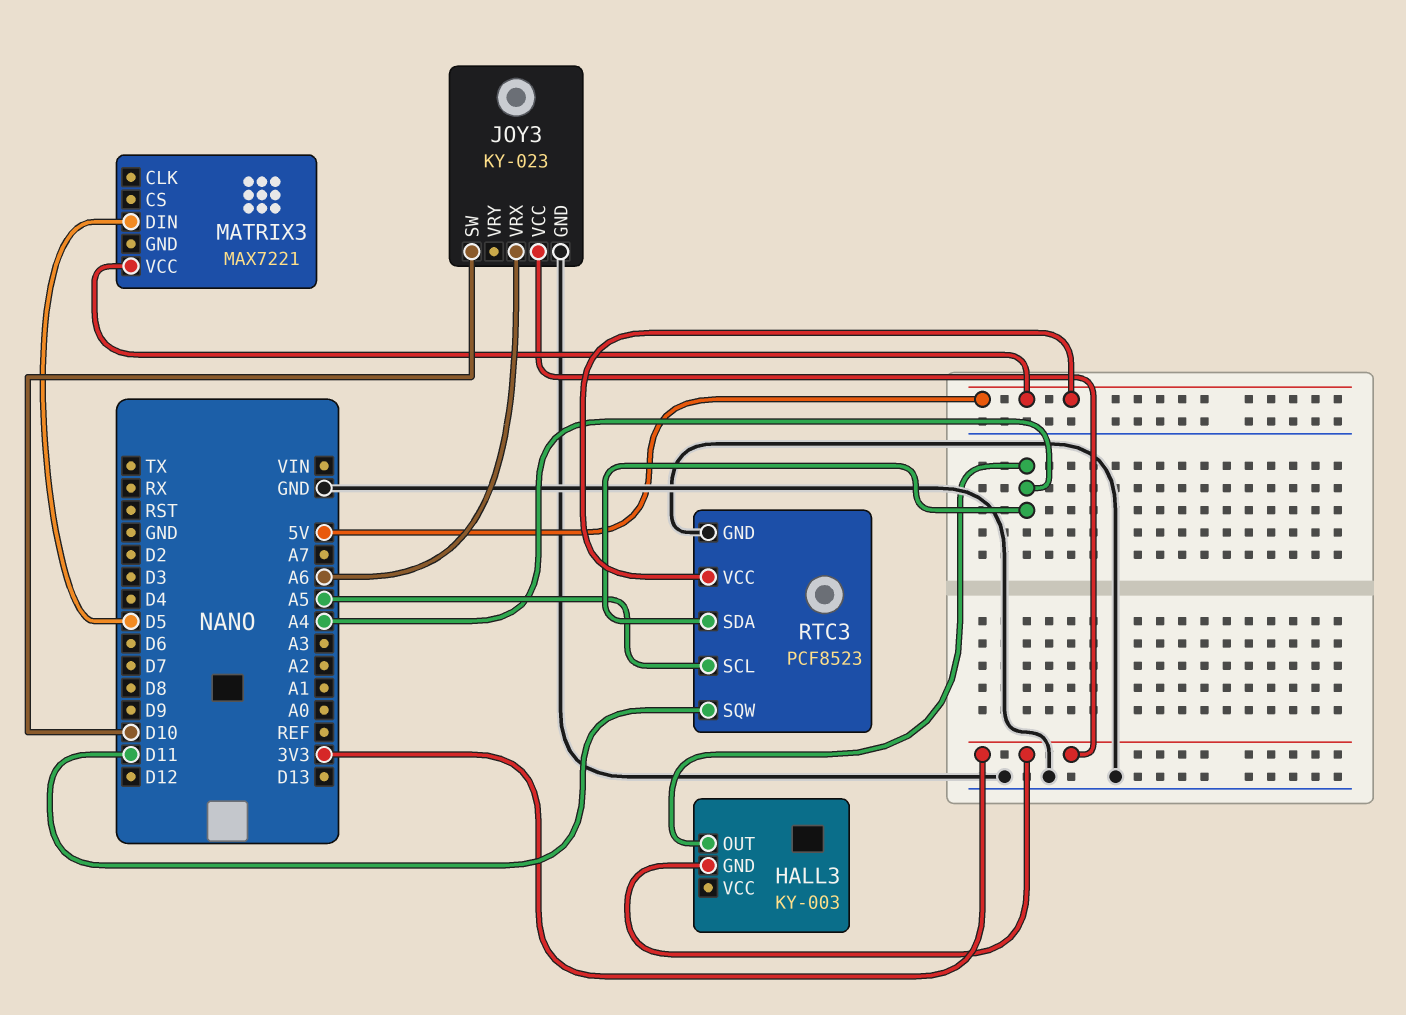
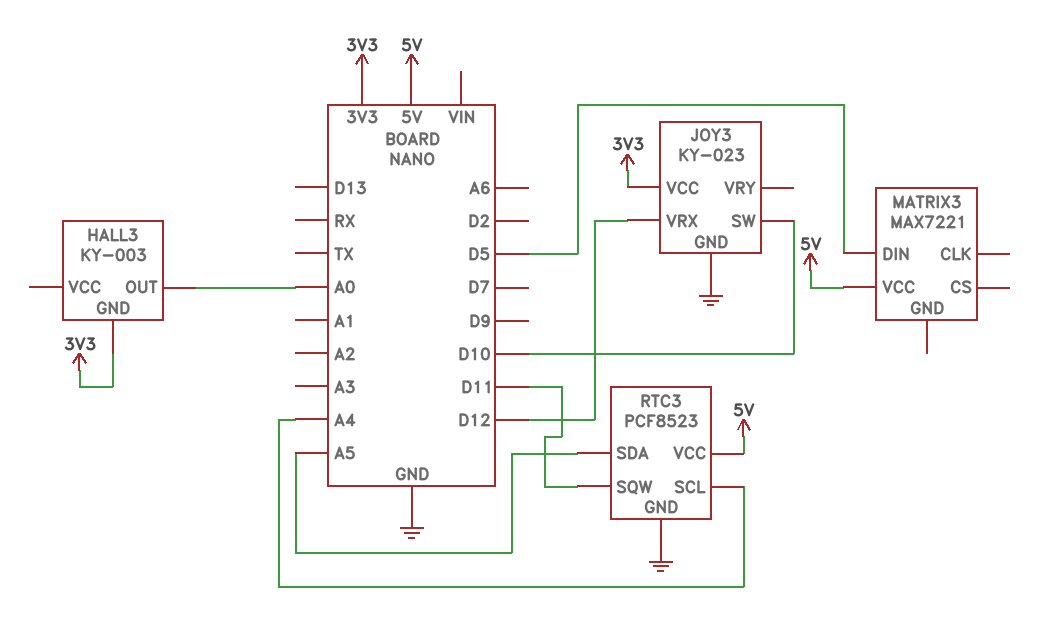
HALL3 pin OUT: A4 -> A0
JOY3 pin VRX: A6 -> D12
RTC3 pin SCL: A5 -> A4
RTC3 pin SDA: A4 -> A5

